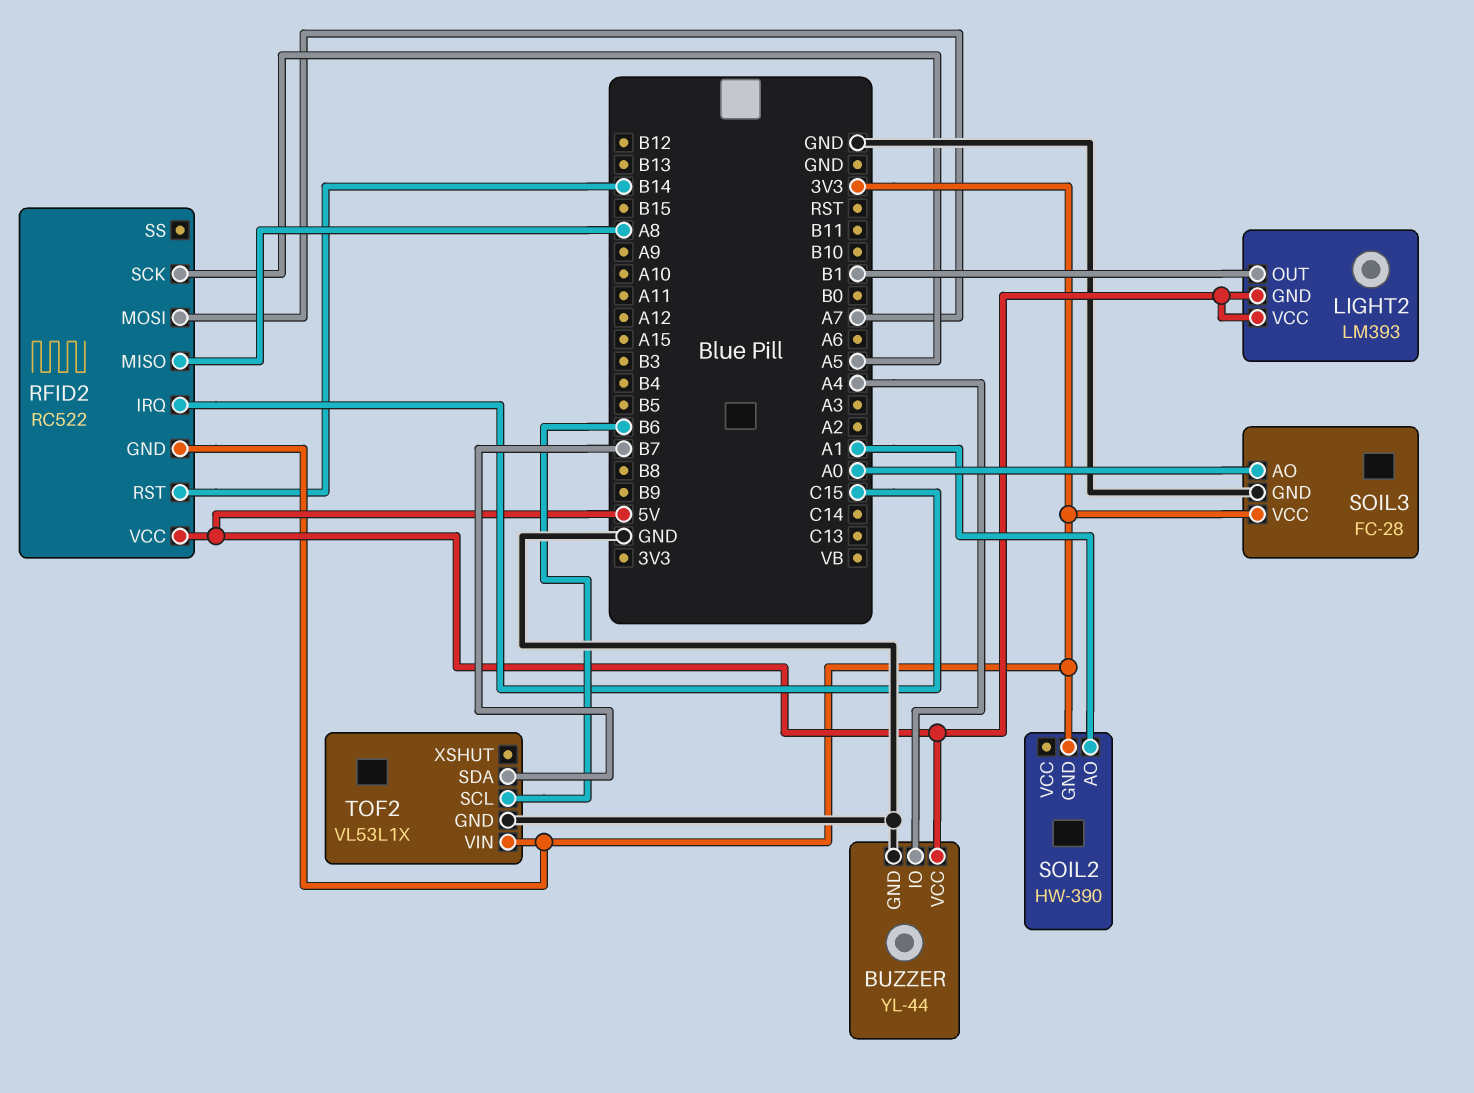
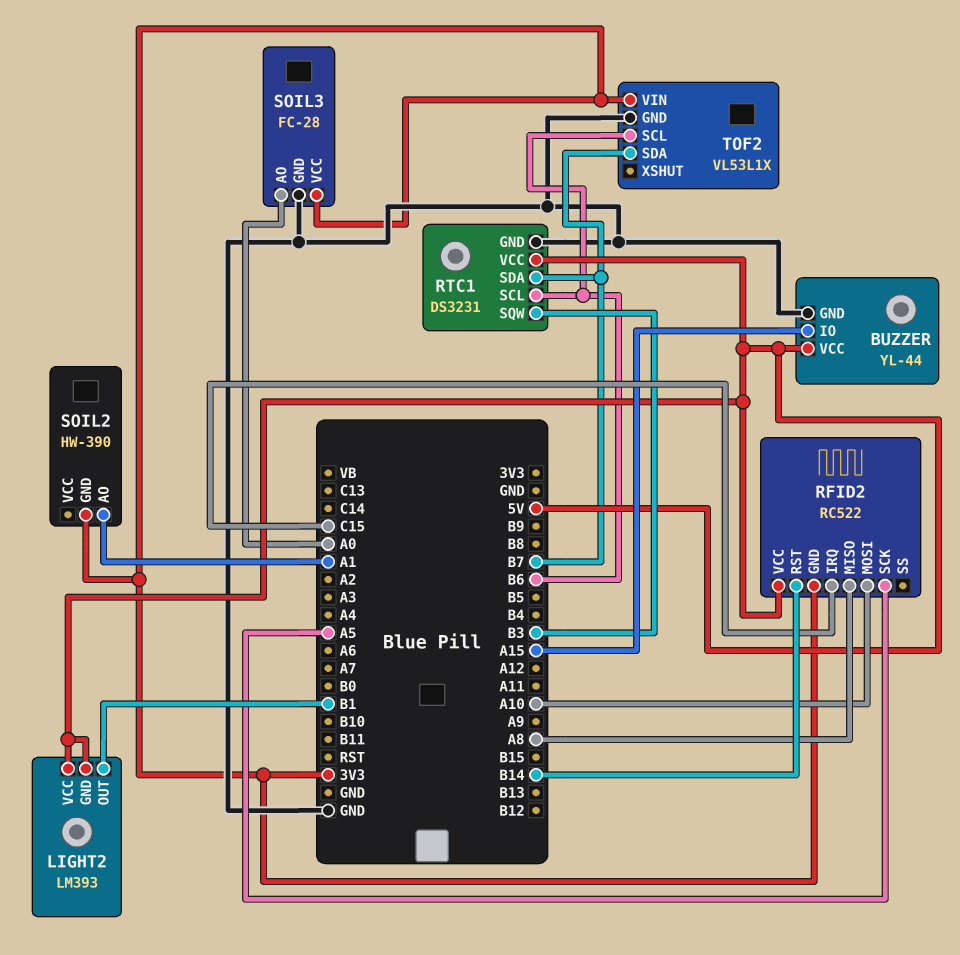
BUZZER pin IO: A4 -> A15
RFID2 pin MOSI: A7 -> A10
RTC1: none -> DS3231
RTC1 pin GND: none -> GND
RTC1 pin SCL: none -> B6
RTC1 pin SDA: none -> B7
RTC1 pin SQW: none -> B3
RTC1 pin VCC: none -> 5V

